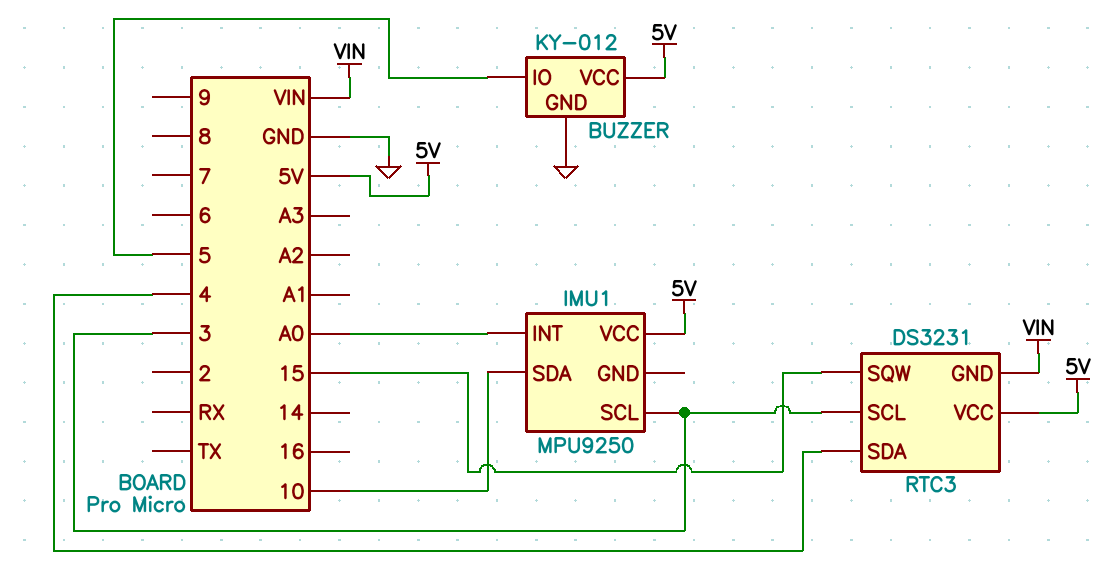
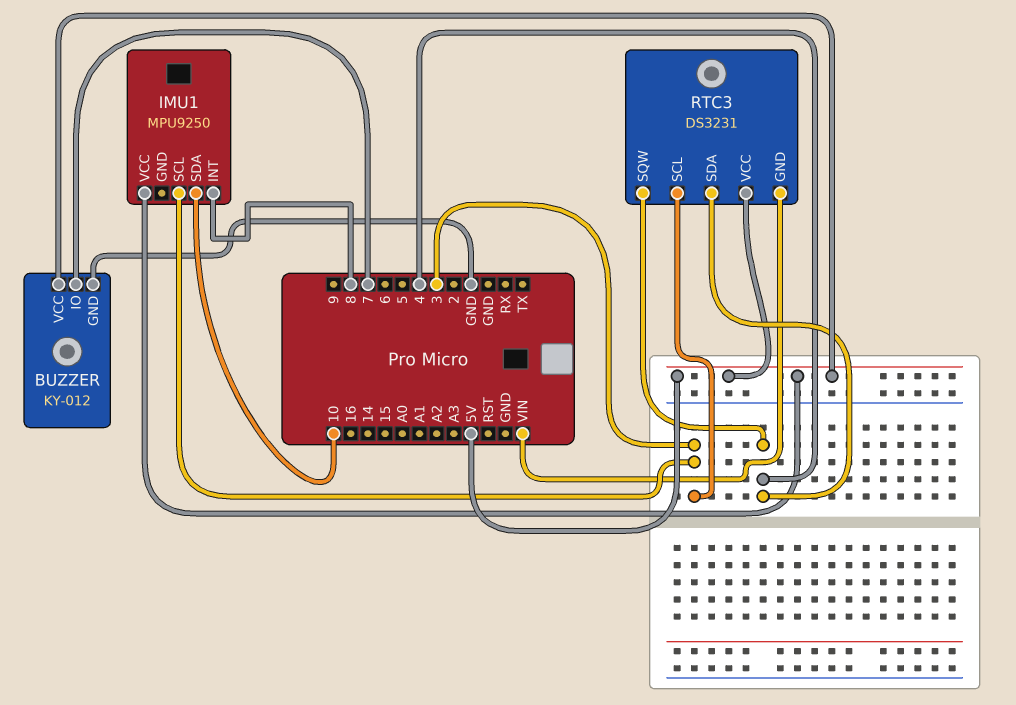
BUZZER pin IO: 5 -> 7
IMU1 pin INT: A0 -> 8
RTC3 pin SQW: 15 -> 4

